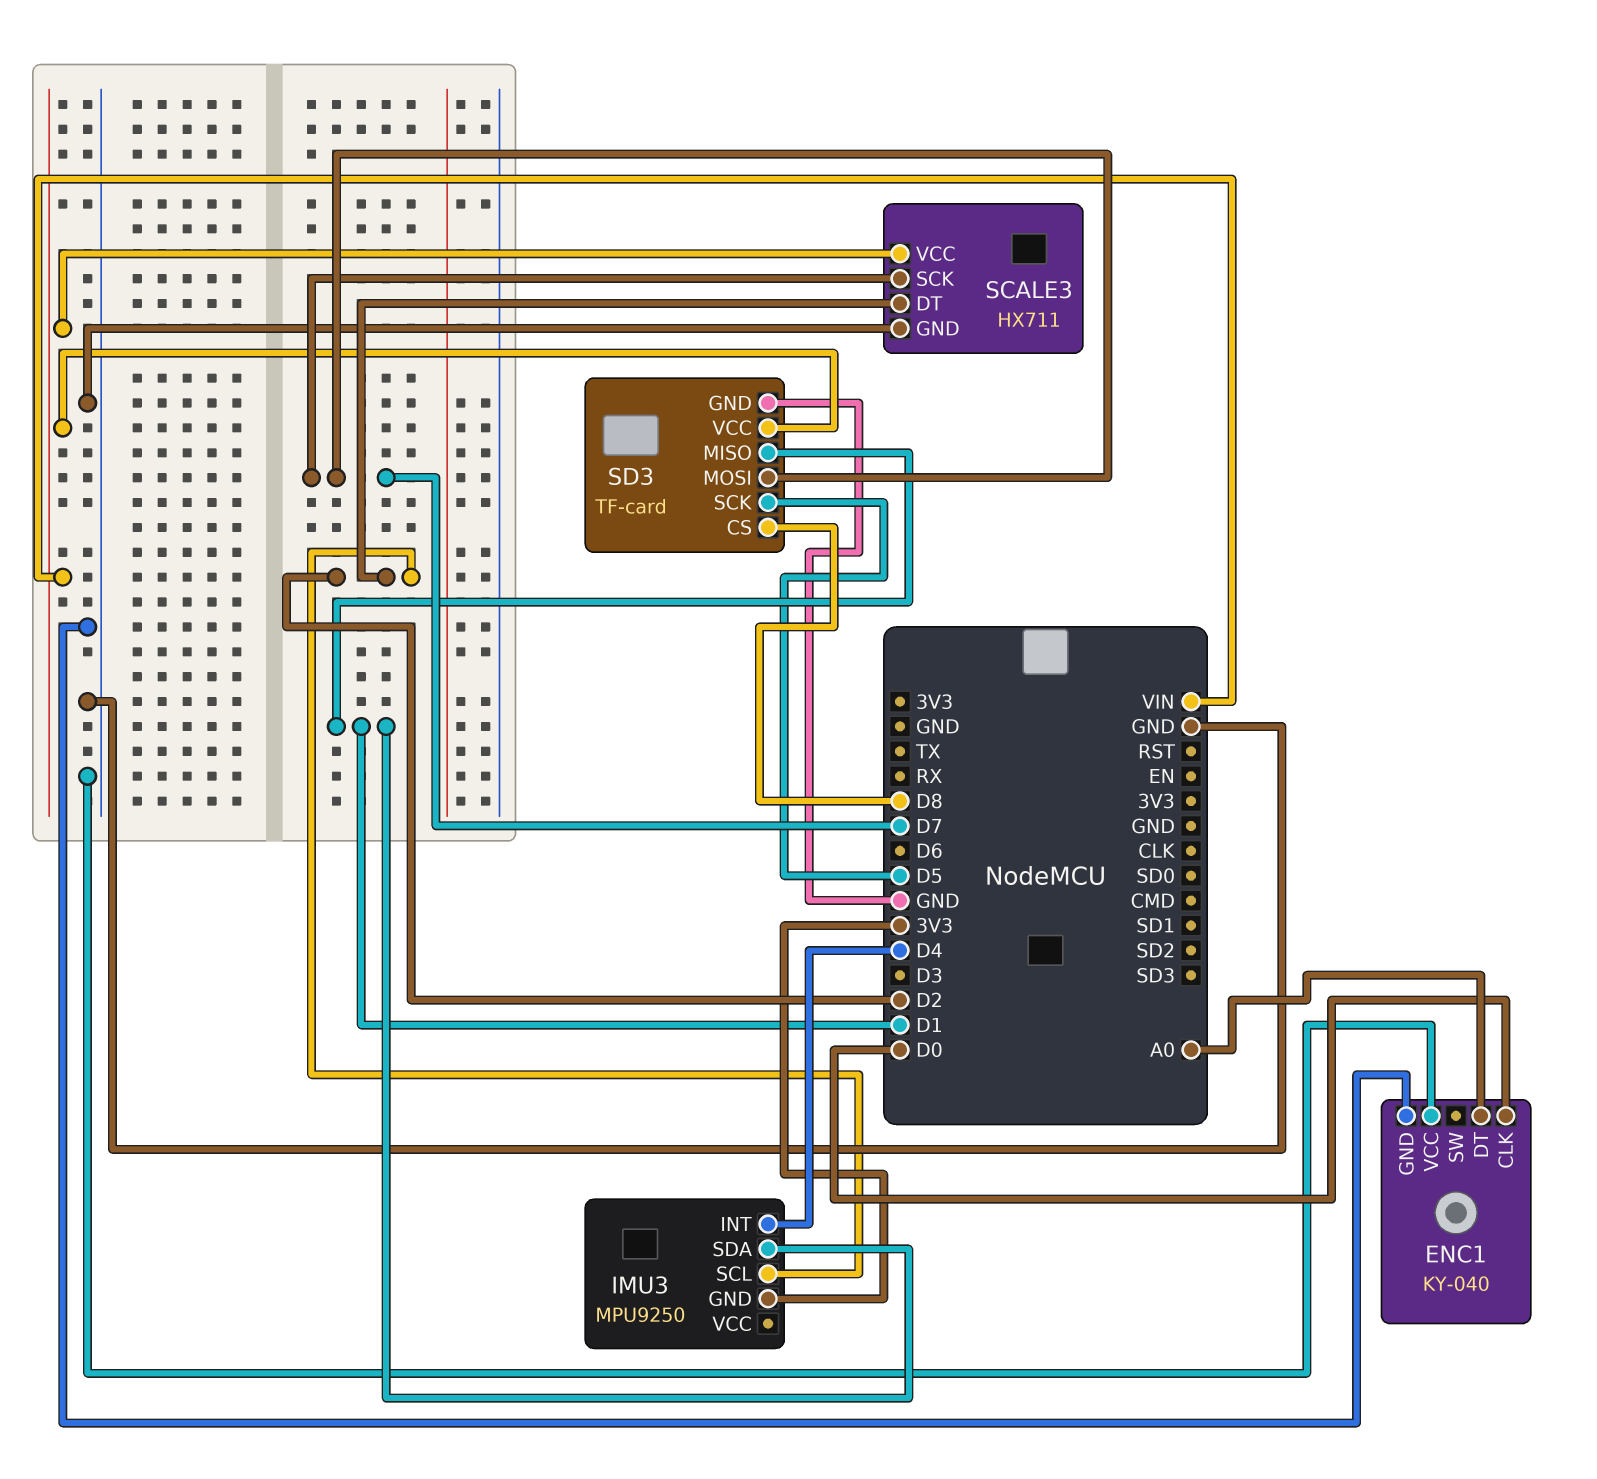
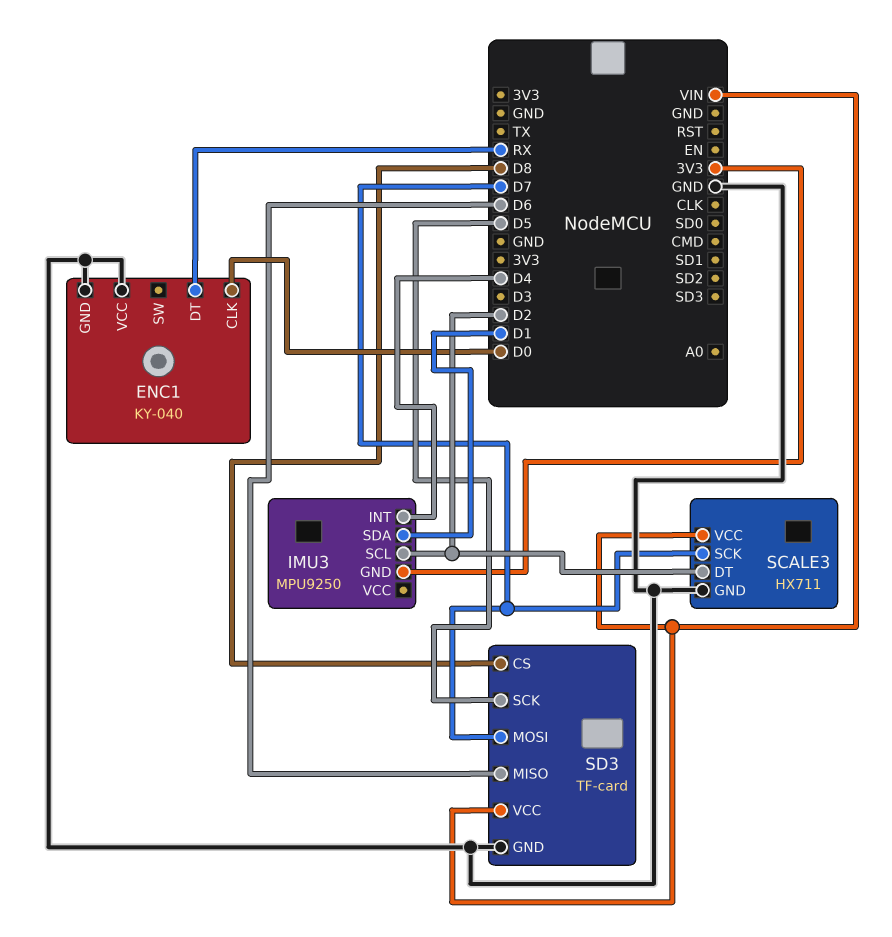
ENC1 pin DT: A0 -> RX
SD3 pin MISO: D1 -> D6

